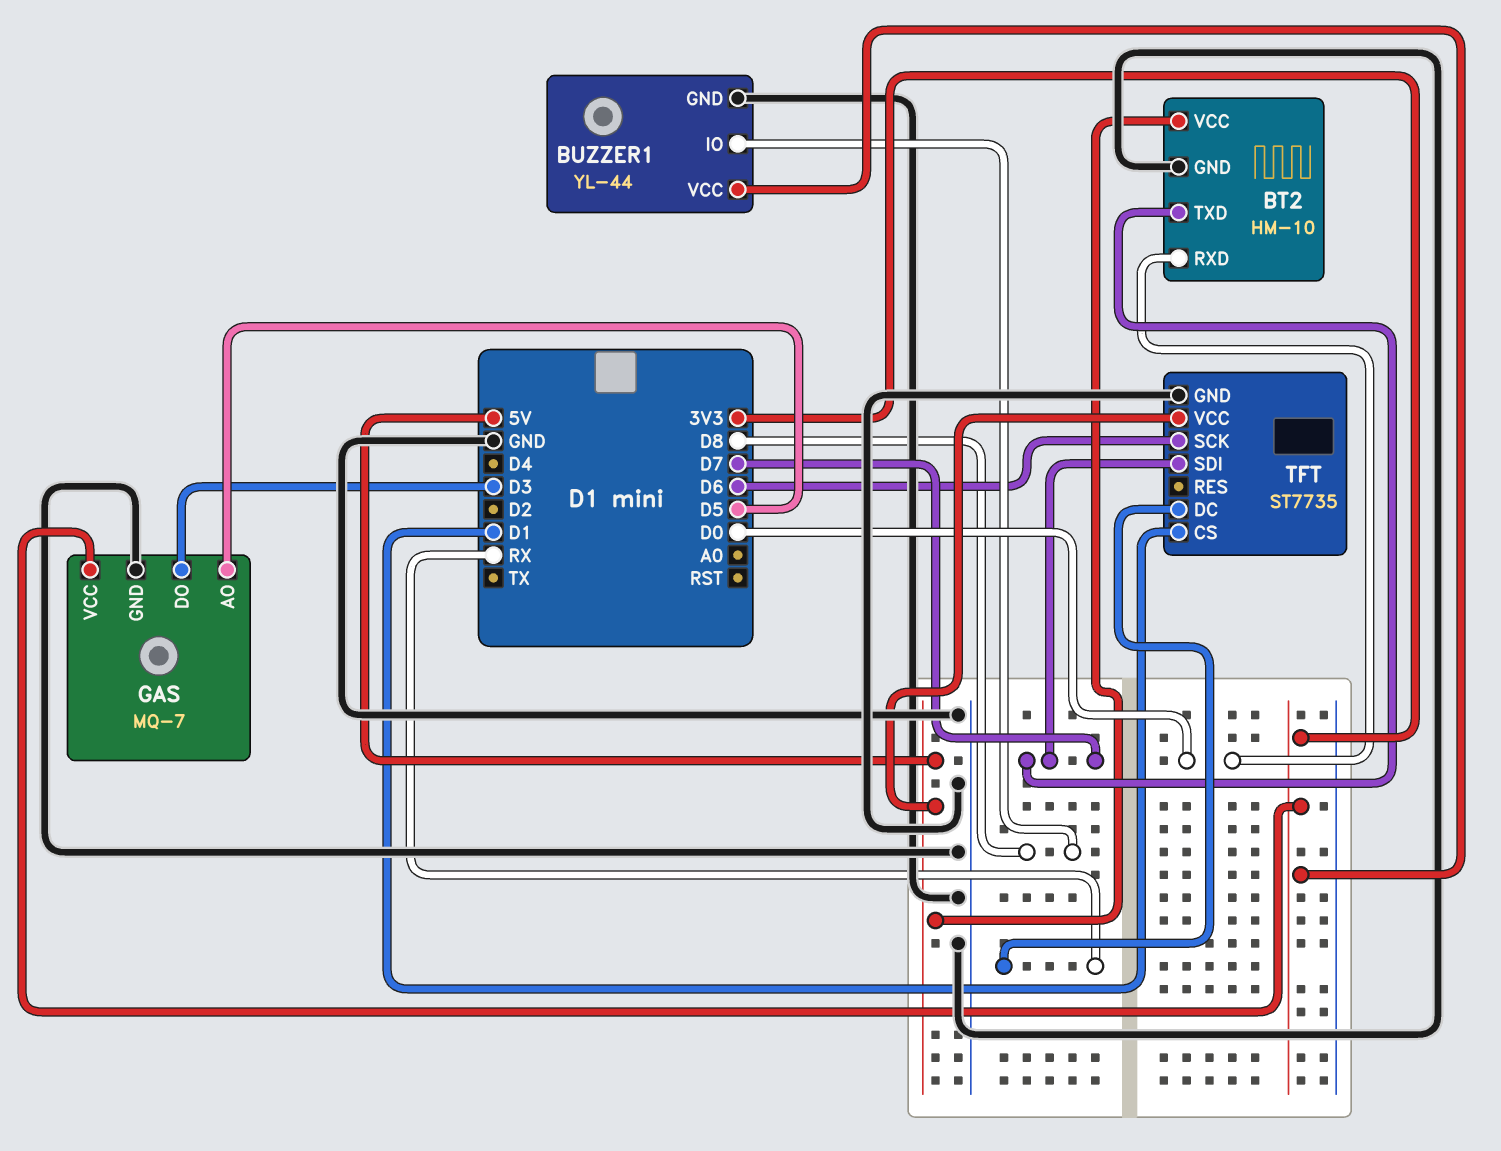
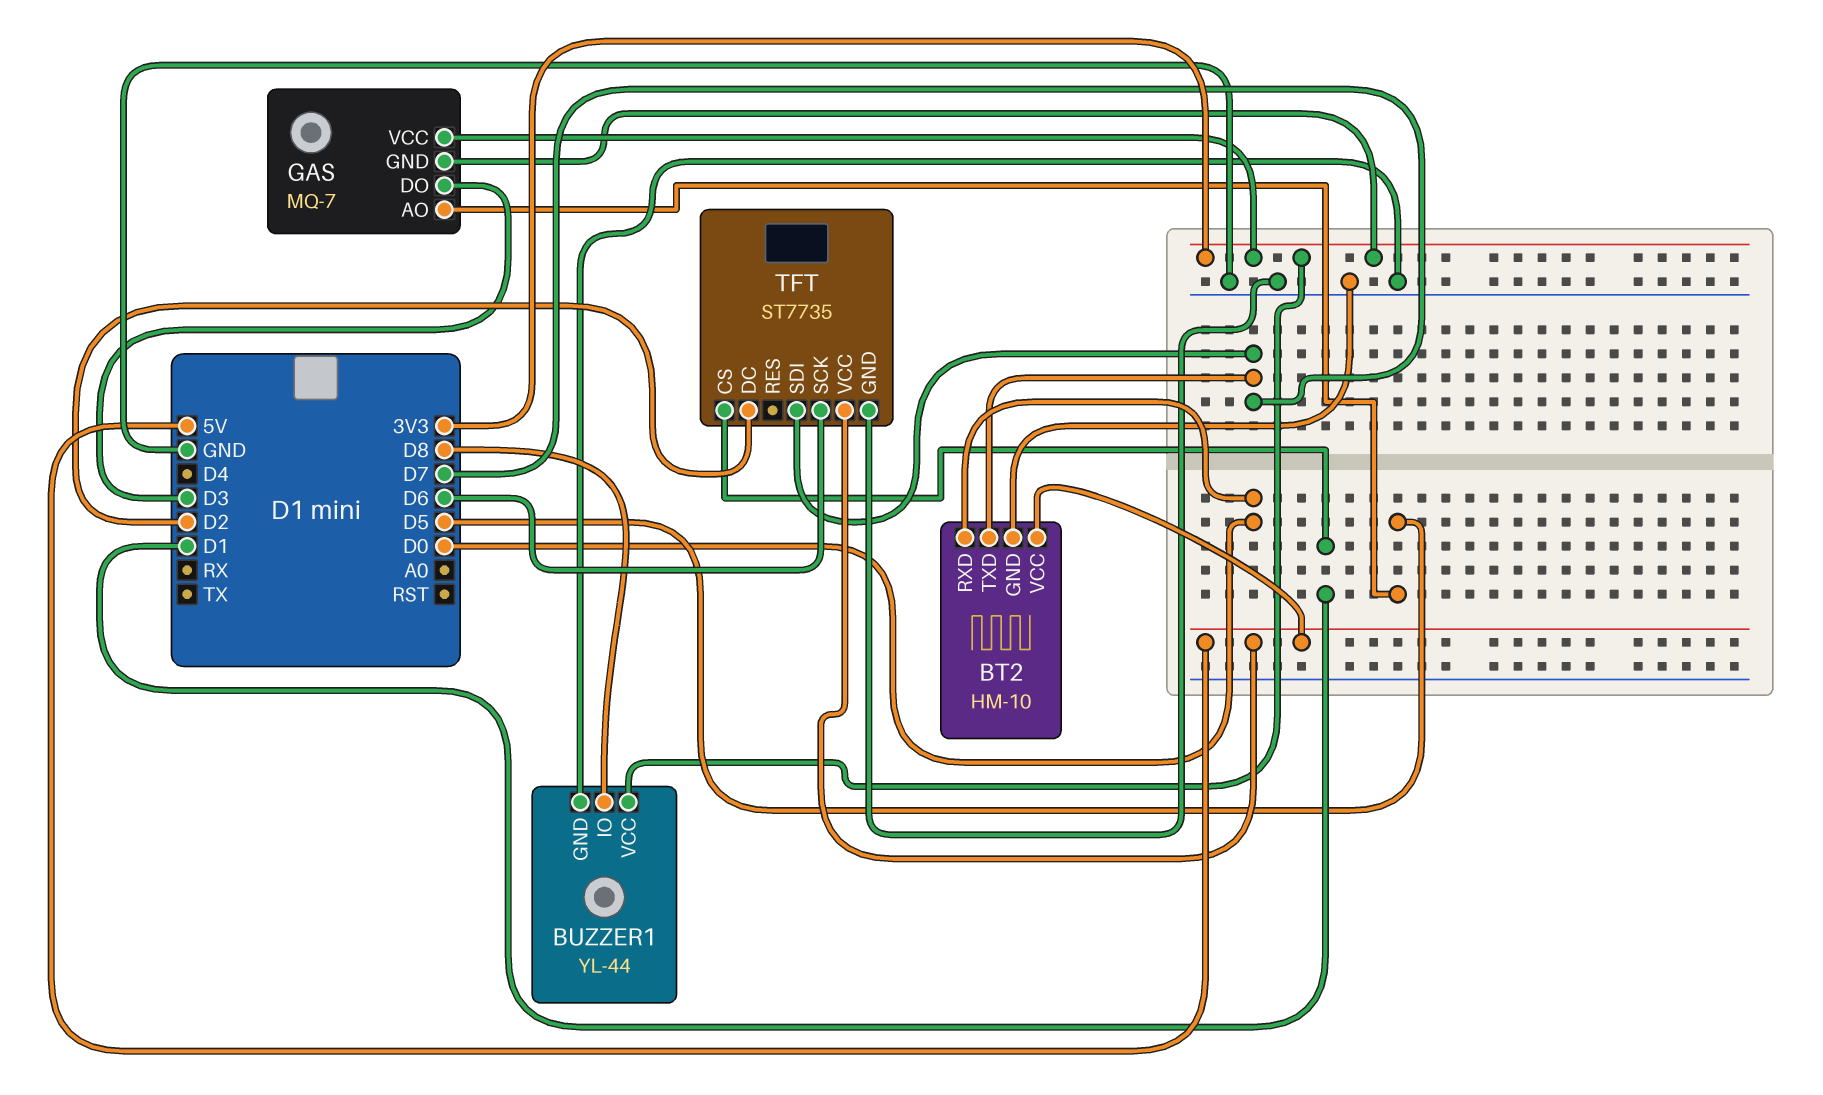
GAS pin GND: GND -> 3V3
TFT pin DC: RX -> D2

